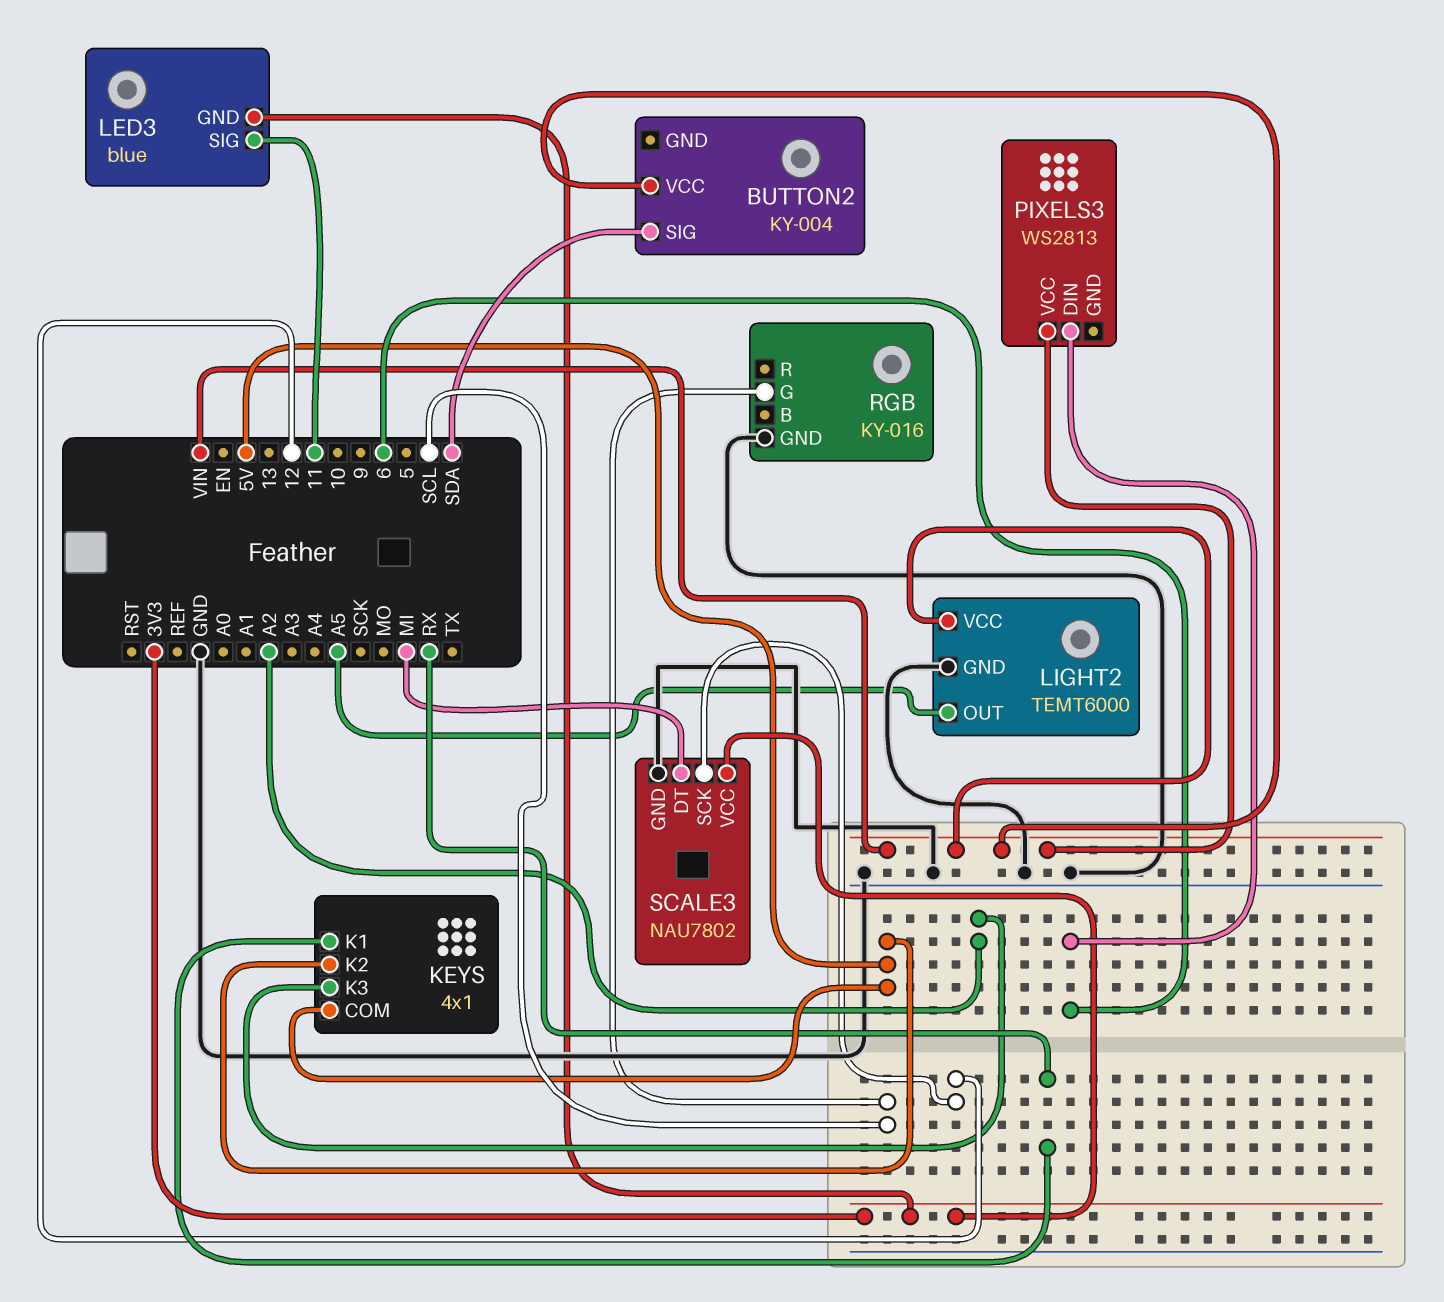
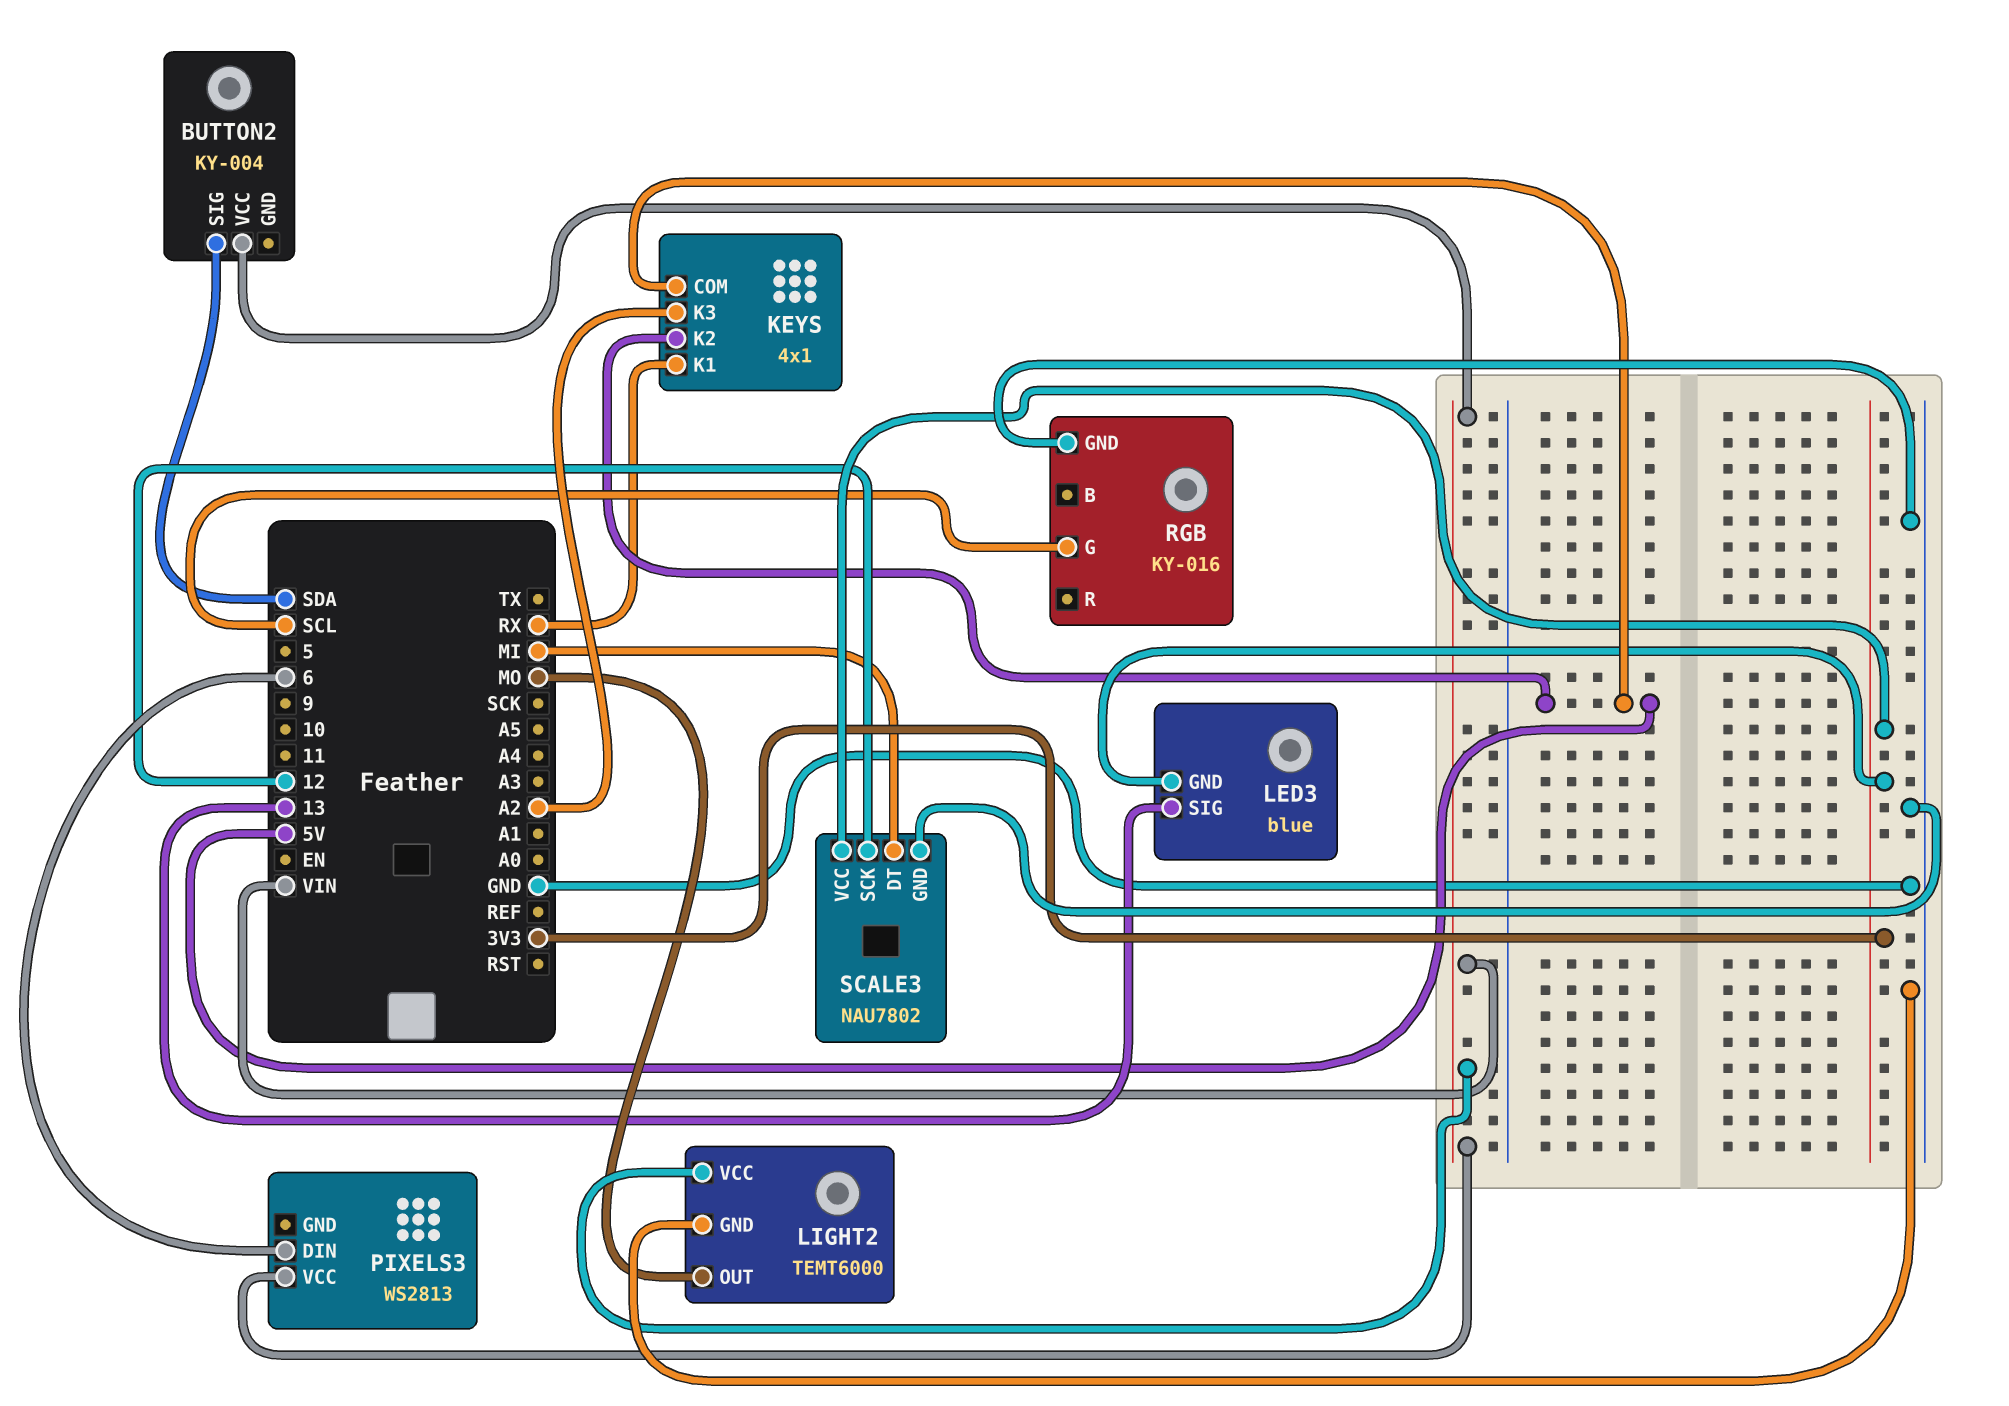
LED3 pin SIG: 11 -> 13
LIGHT2 pin OUT: A5 -> MO

